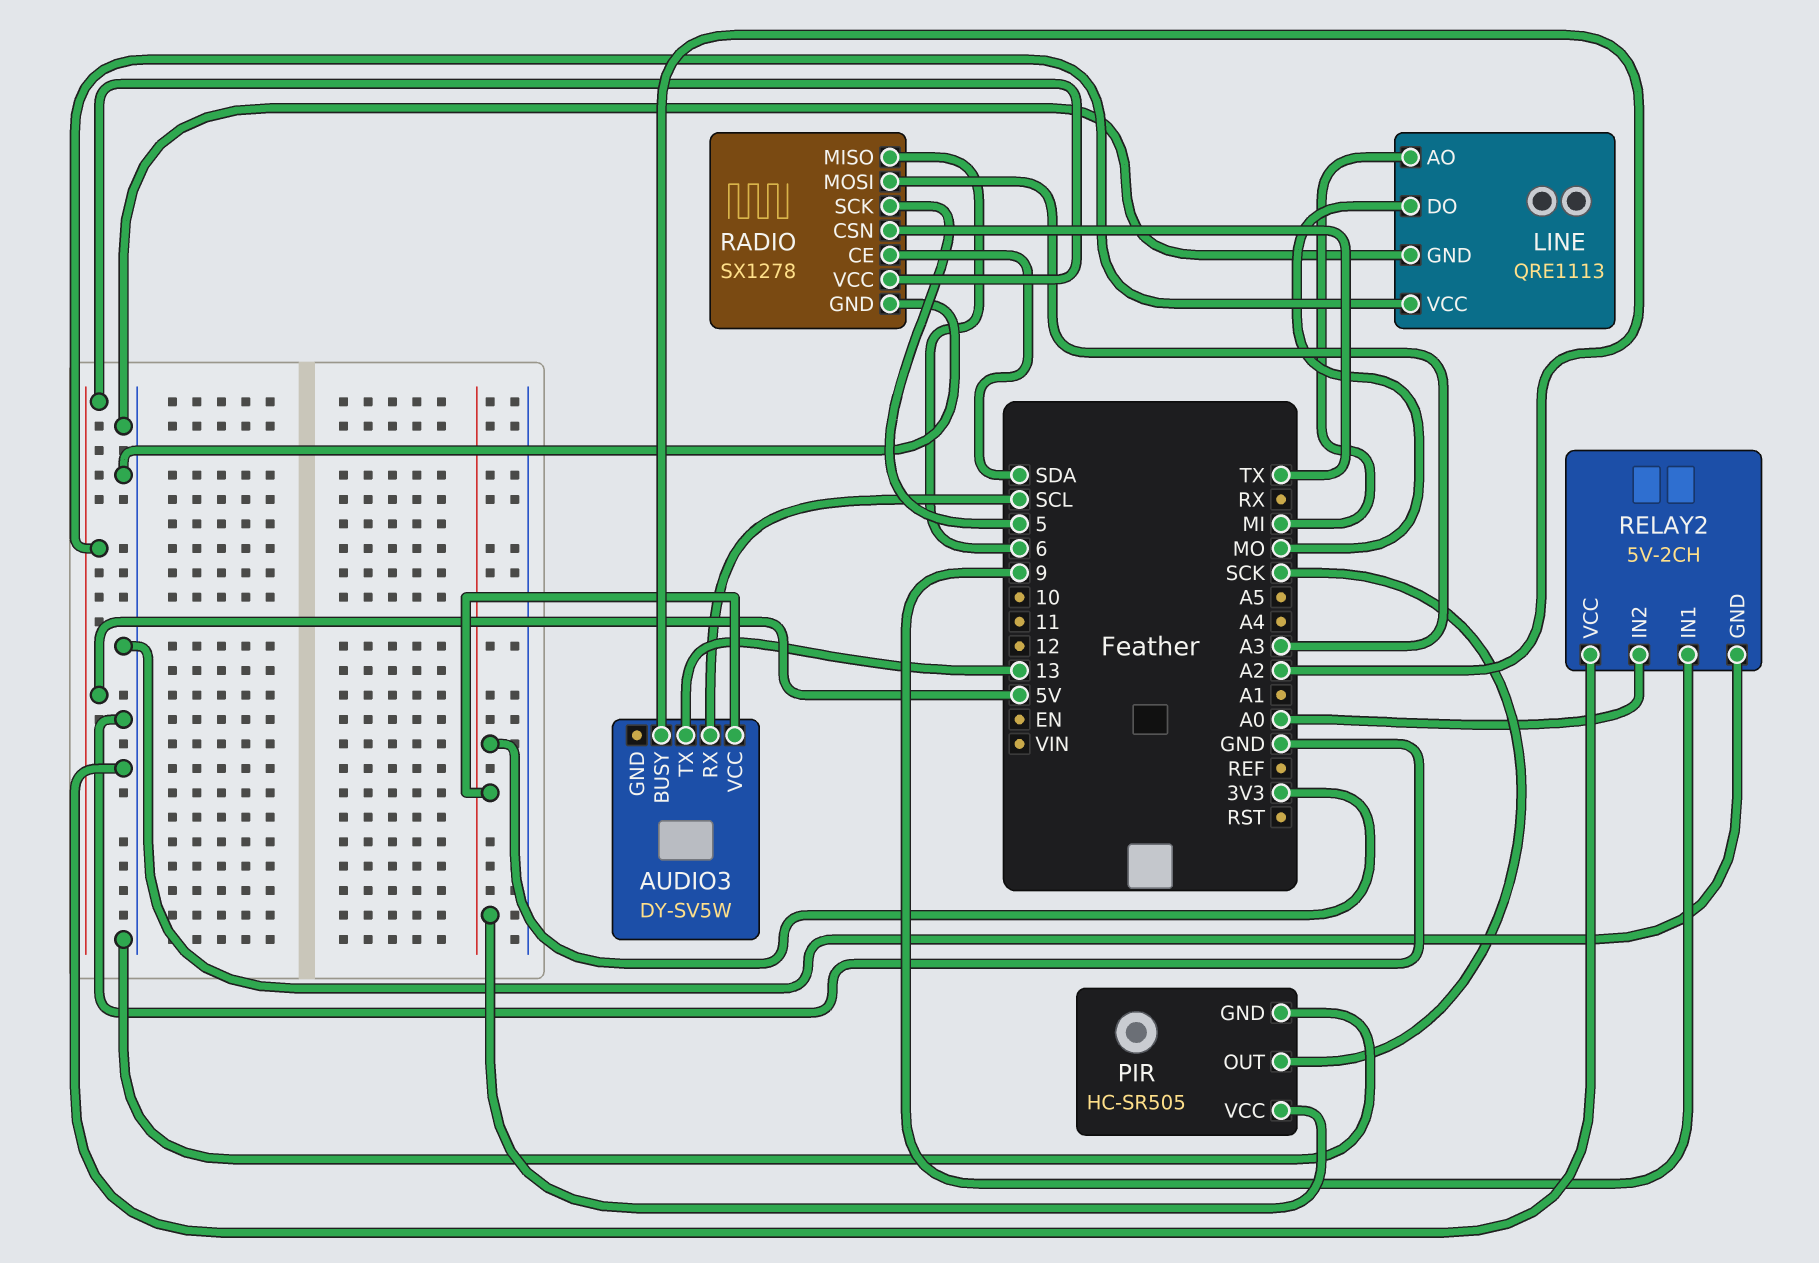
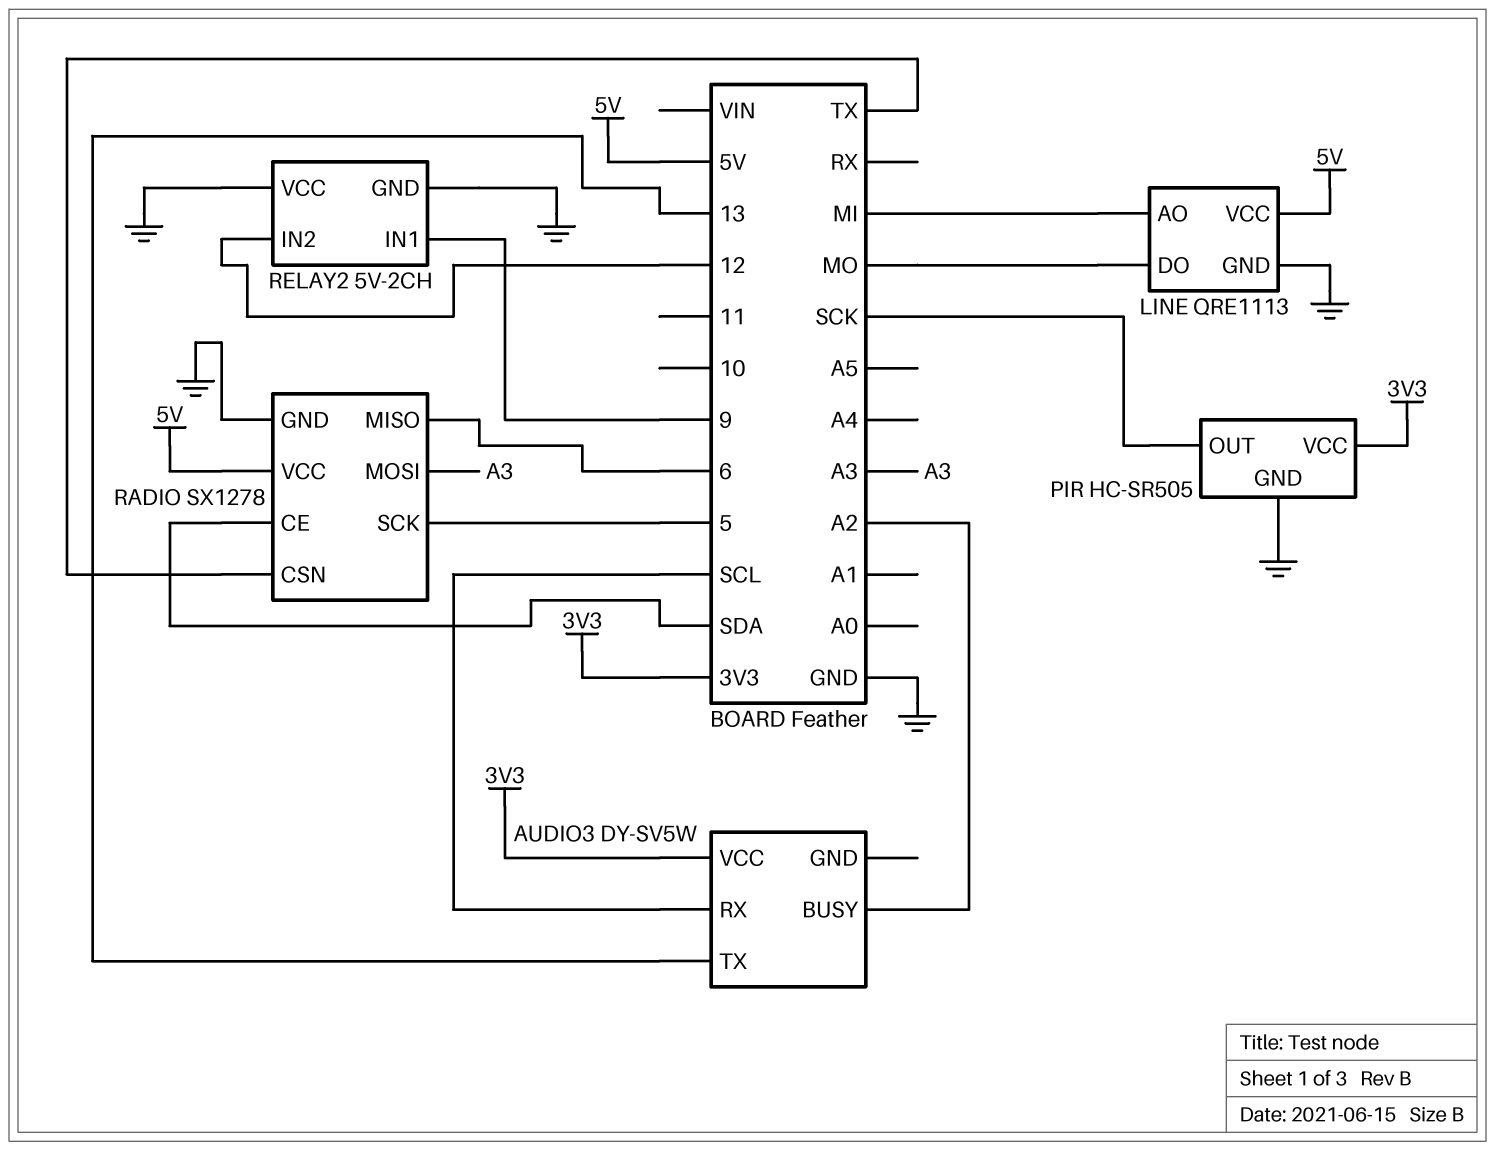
RELAY2 pin IN2: A0 -> 12

